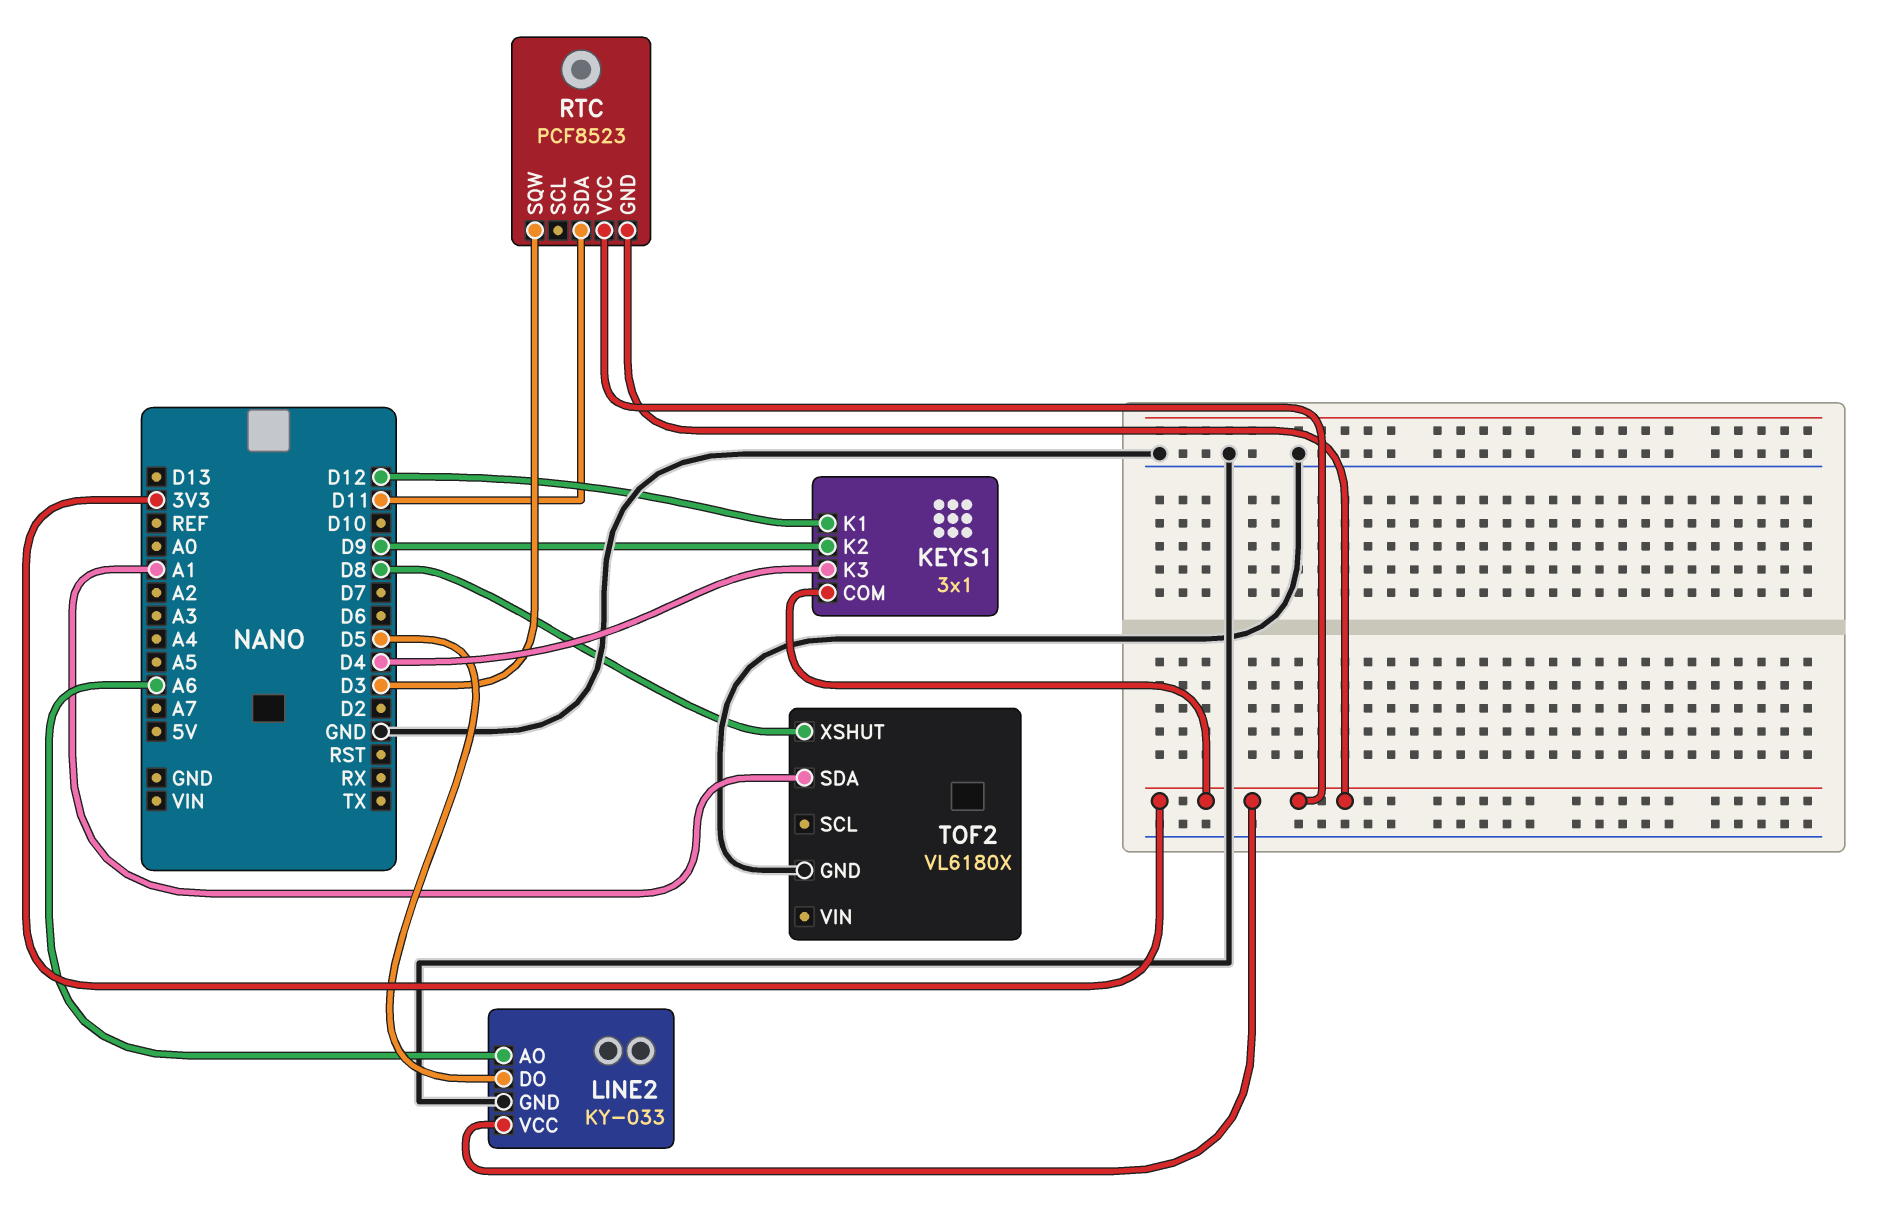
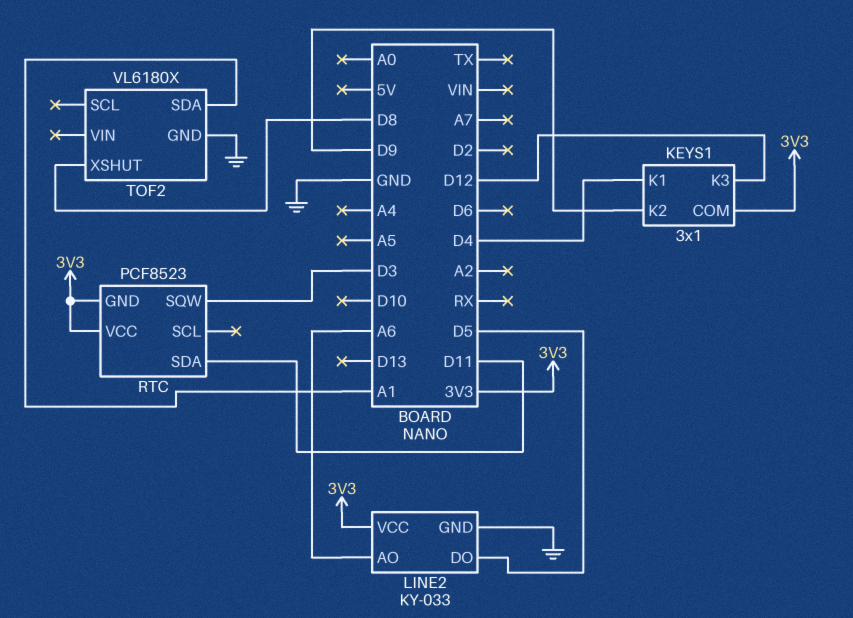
KEYS1 pin K1: D12 -> D4
KEYS1 pin K3: D4 -> D12

